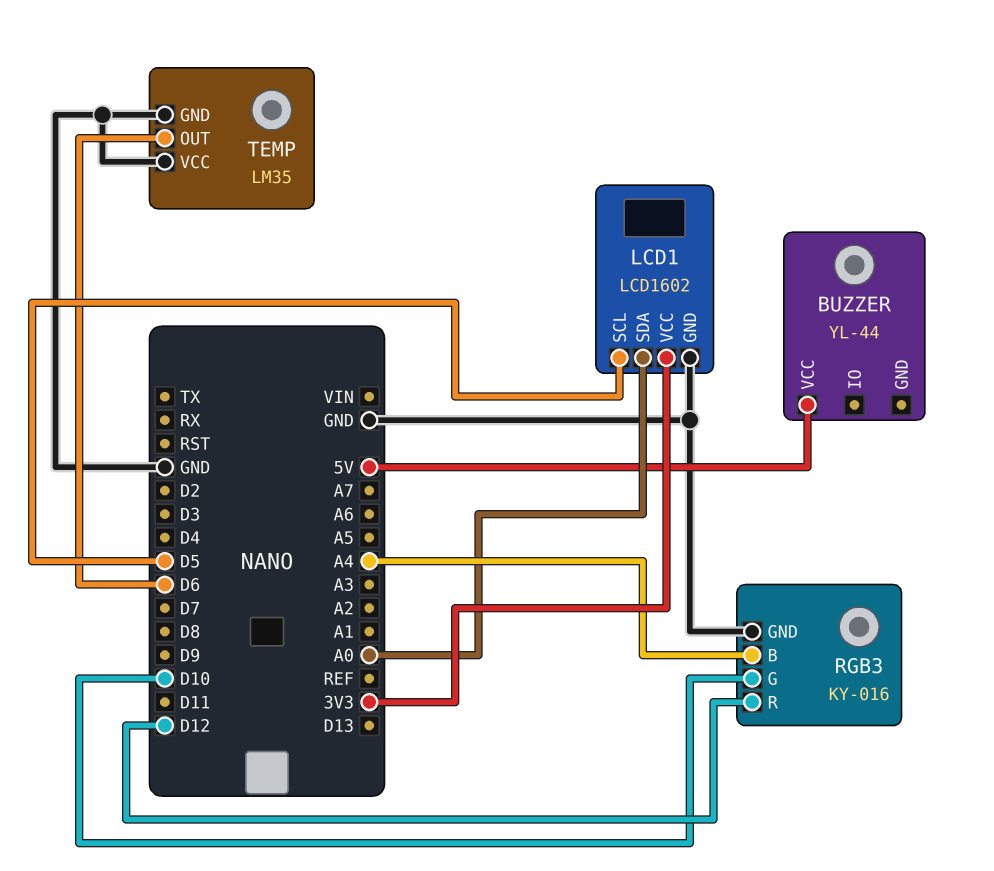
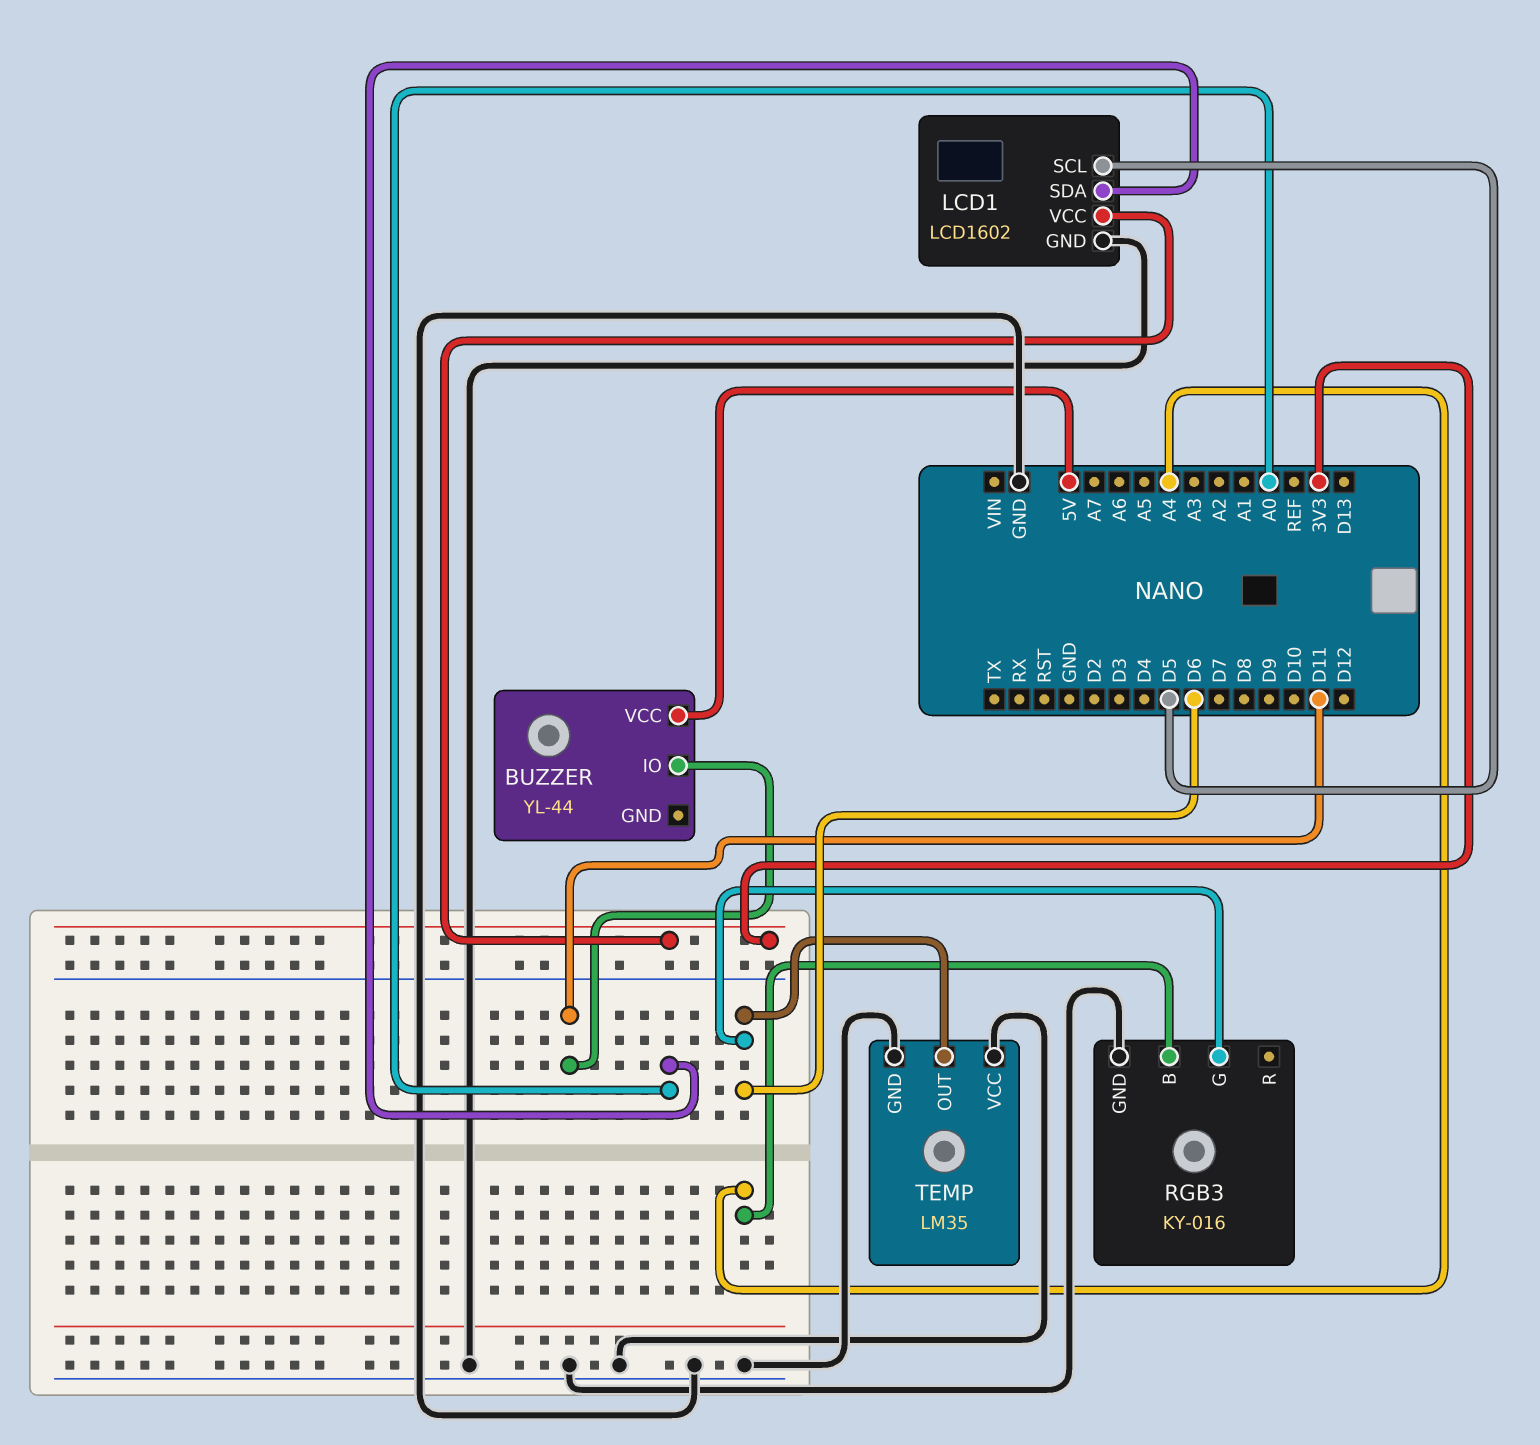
BUZZER pin IO: none -> D11
RGB3 pin G: D10 -> D6
RGB3 pin R: D12 -> none

